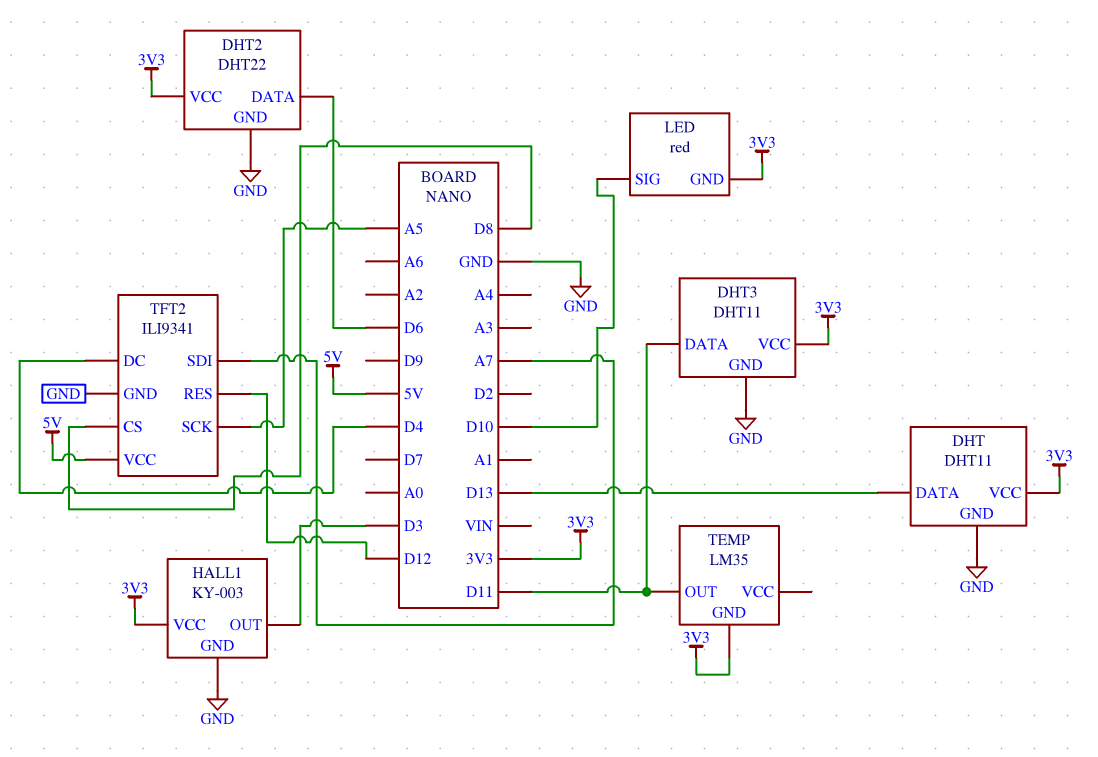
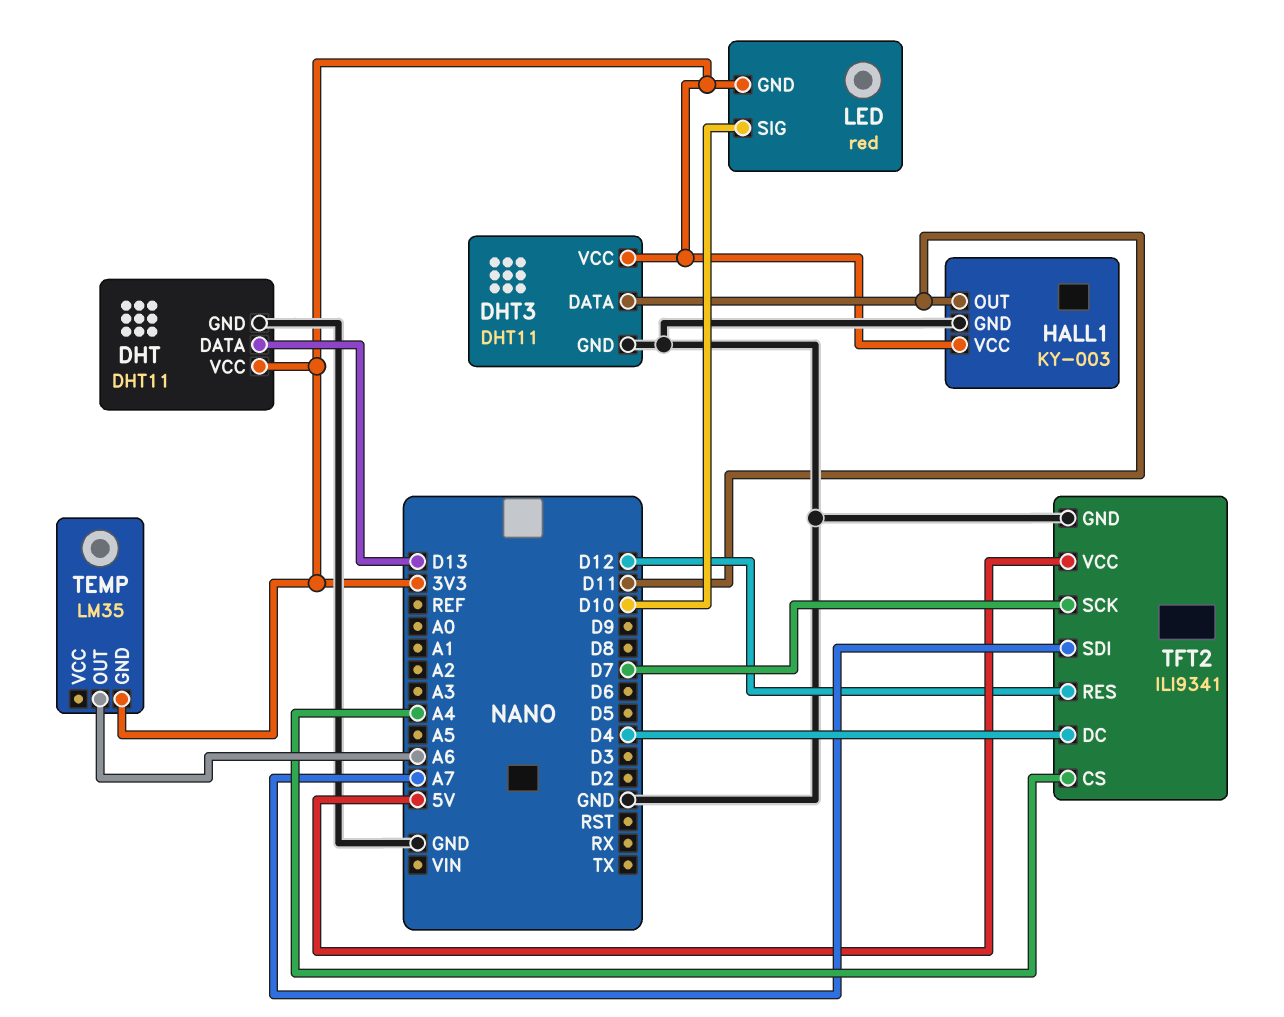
DHT2: DHT22 -> none
DHT2 pin DATA: D6 -> none
DHT2 pin GND: GND -> none
DHT2 pin VCC: 3V3 -> none
HALL1 pin OUT: D3 -> D11
TEMP pin OUT: D11 -> A6
TFT2 pin CS: D8 -> A4
TFT2 pin SCK: A5 -> D7

